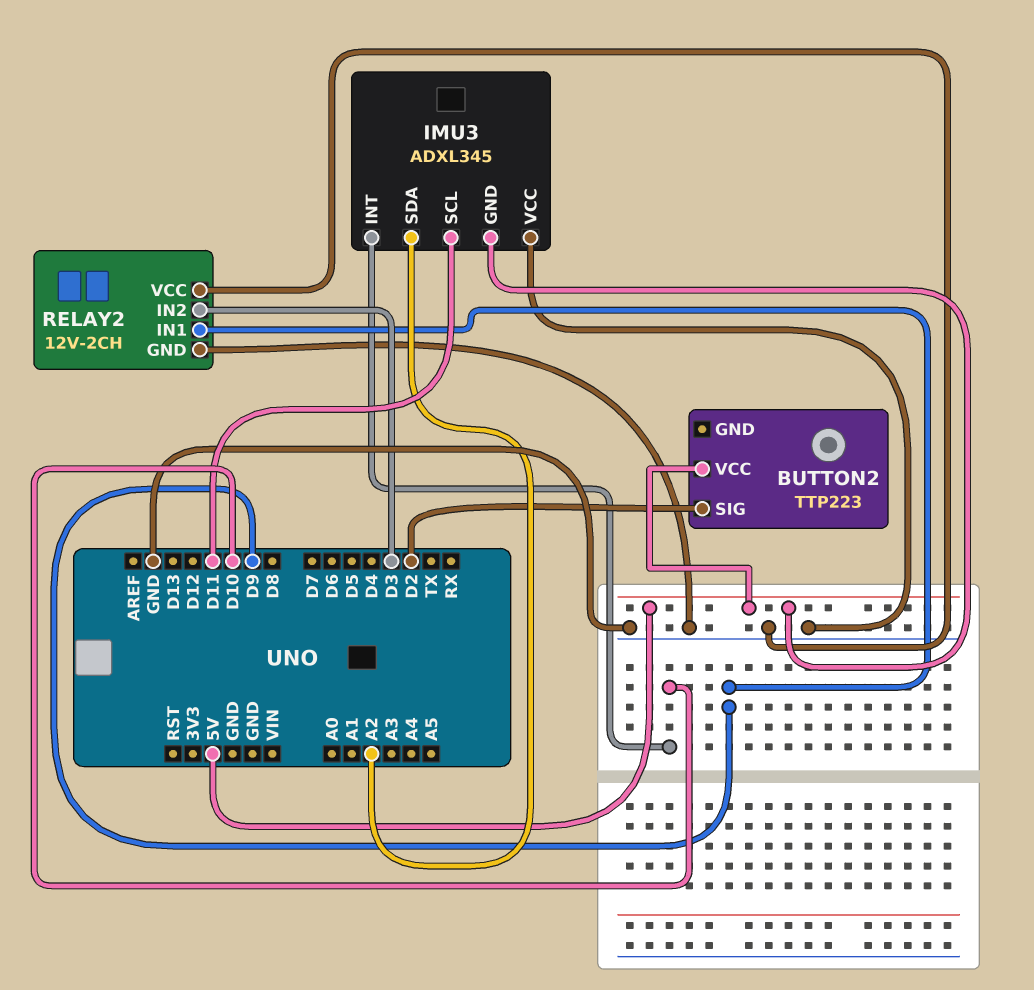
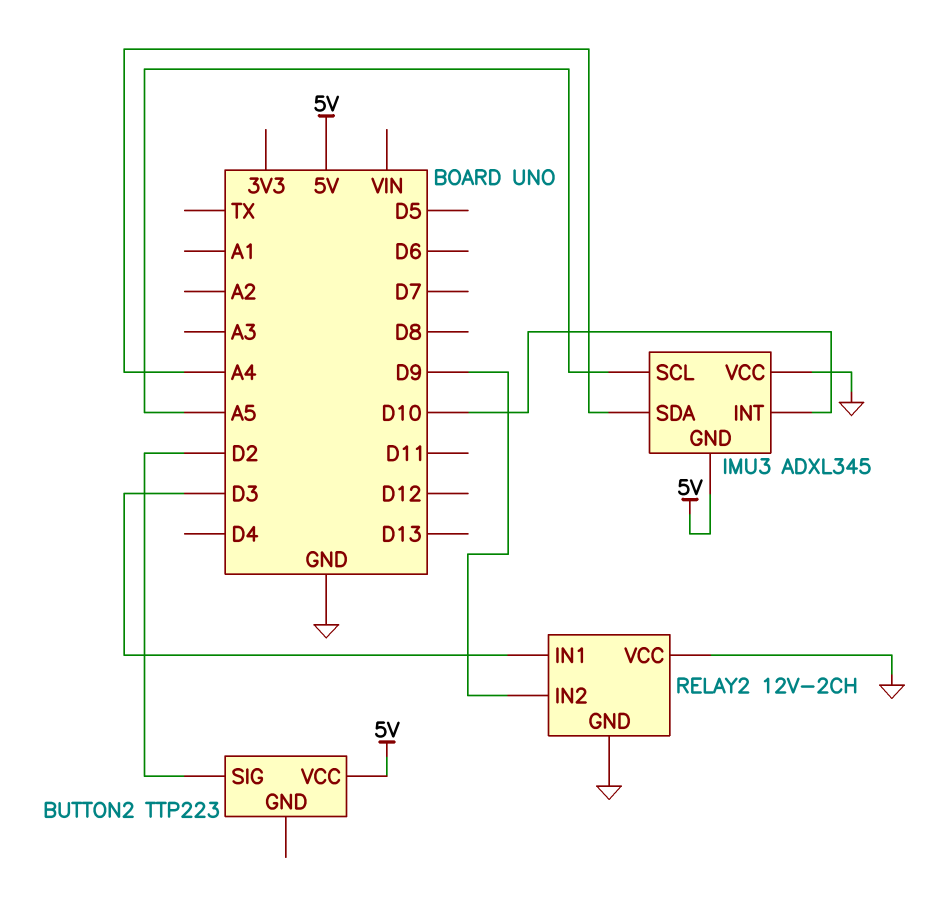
IMU3 pin SCL: D11 -> A5
IMU3 pin SDA: A2 -> A4
RELAY2 pin IN1: D9 -> D3
RELAY2 pin IN2: D3 -> D9

